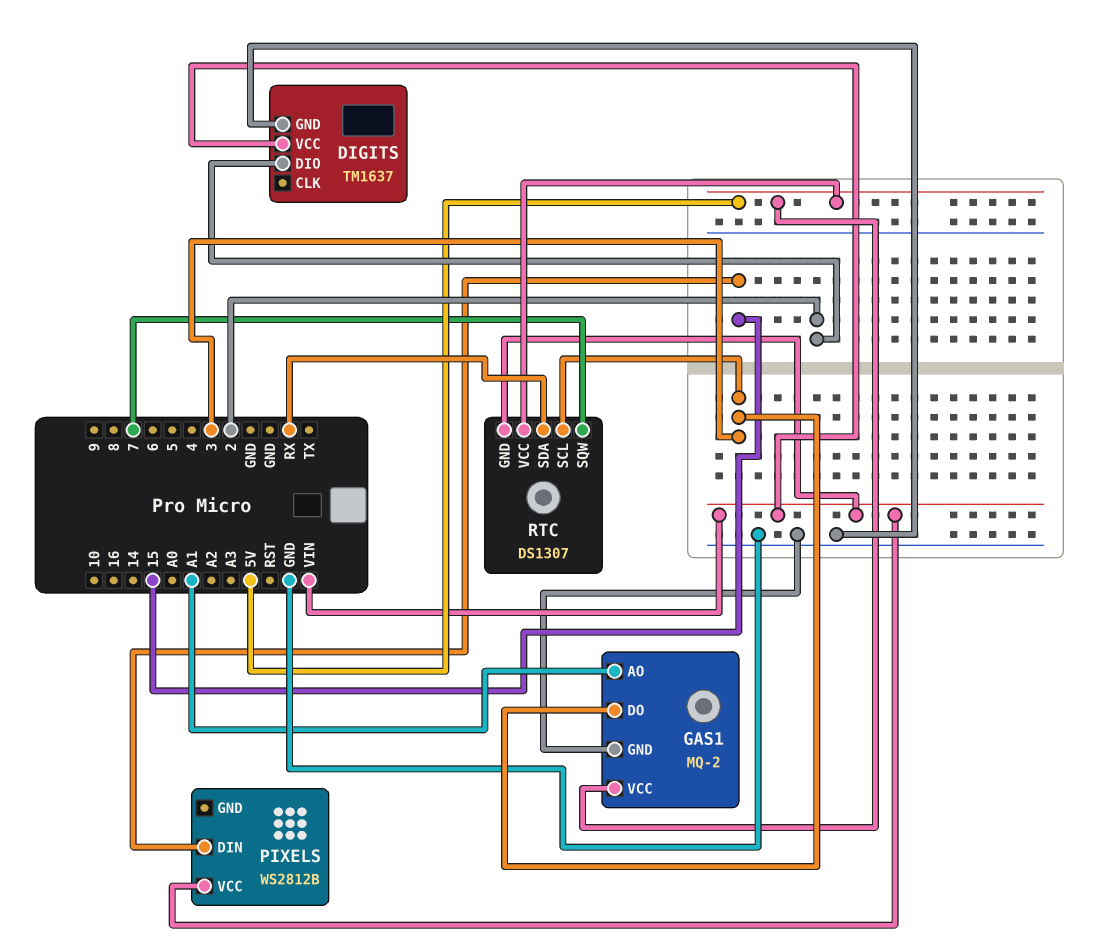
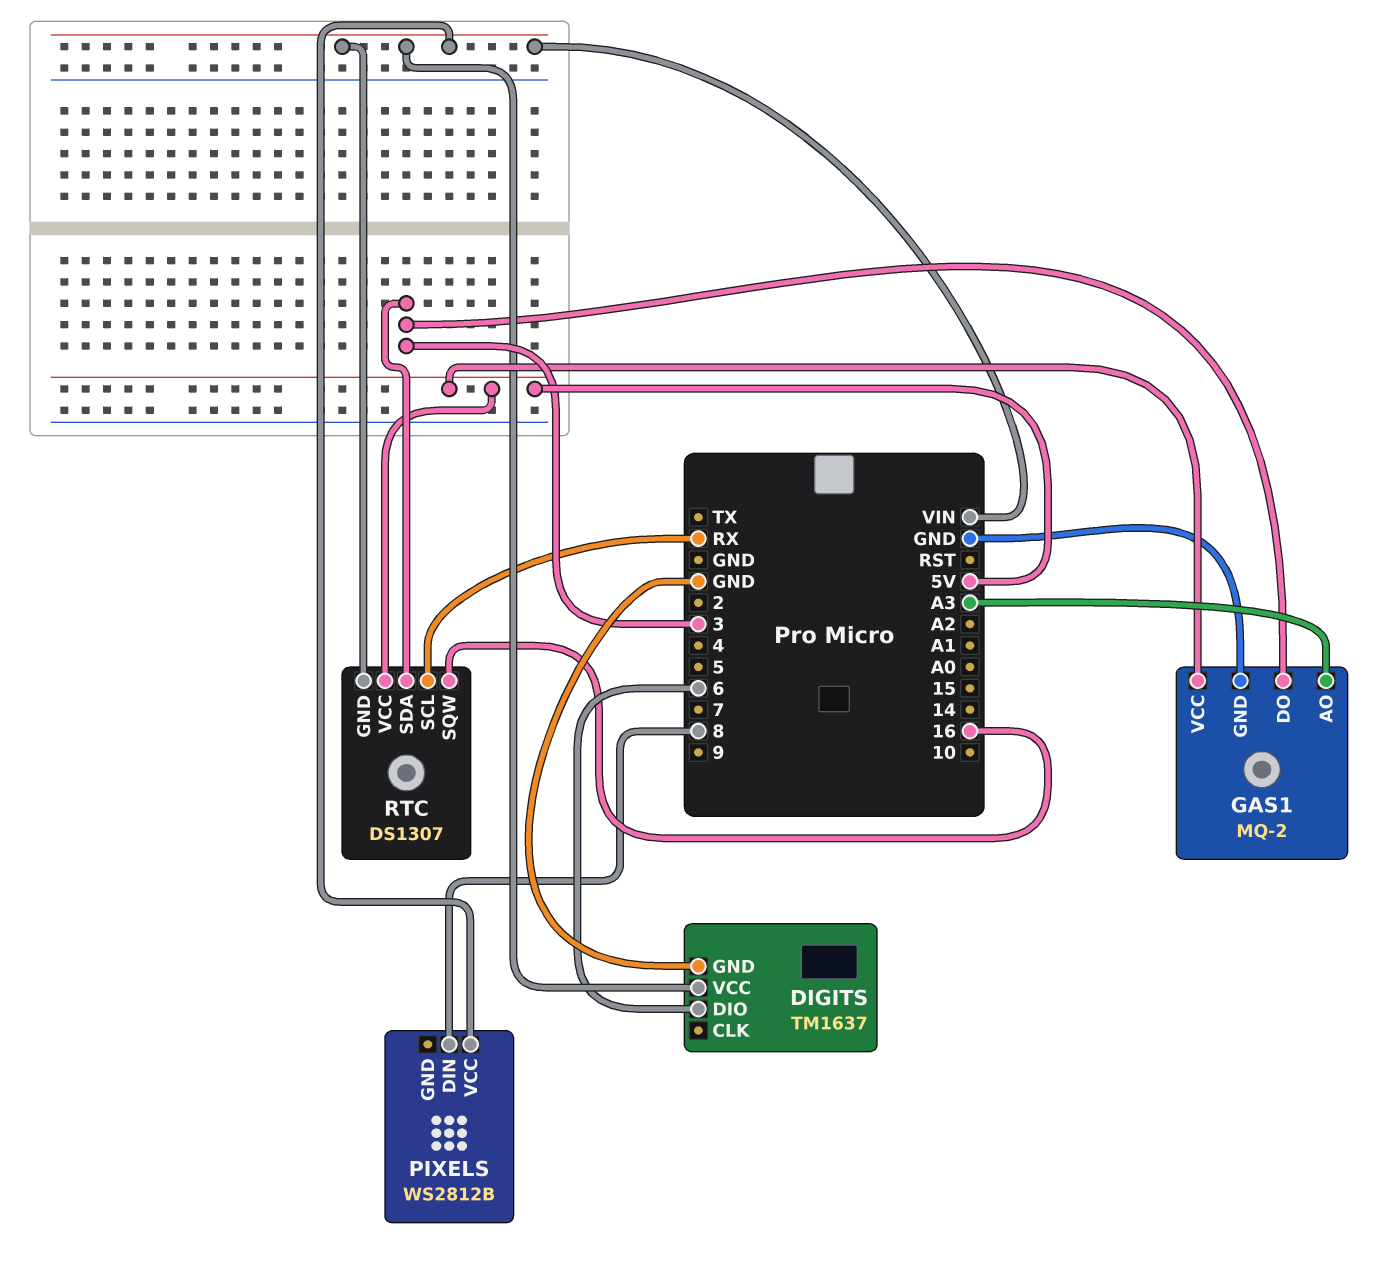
DIGITS pin DIO: 2 -> 6
GAS1 pin AO: A1 -> A3
PIXELS pin DIN: 15 -> 8
RTC pin SCL: 3 -> RX
RTC pin SDA: RX -> 3
RTC pin SQW: 7 -> 16

